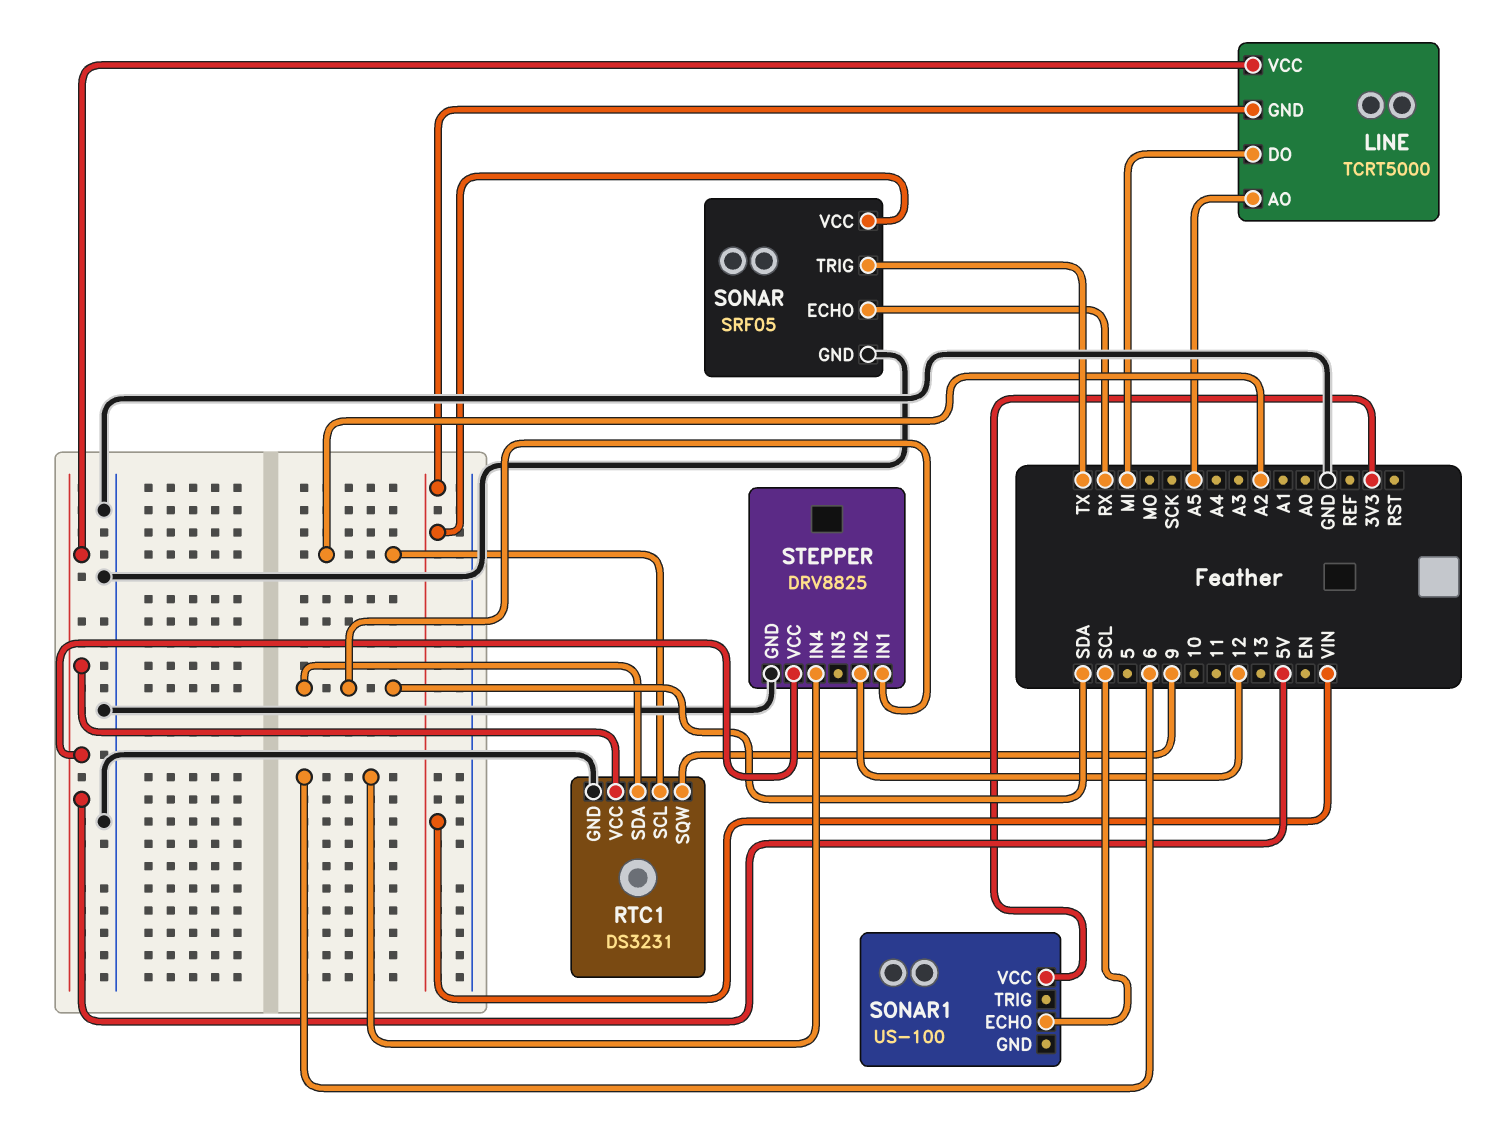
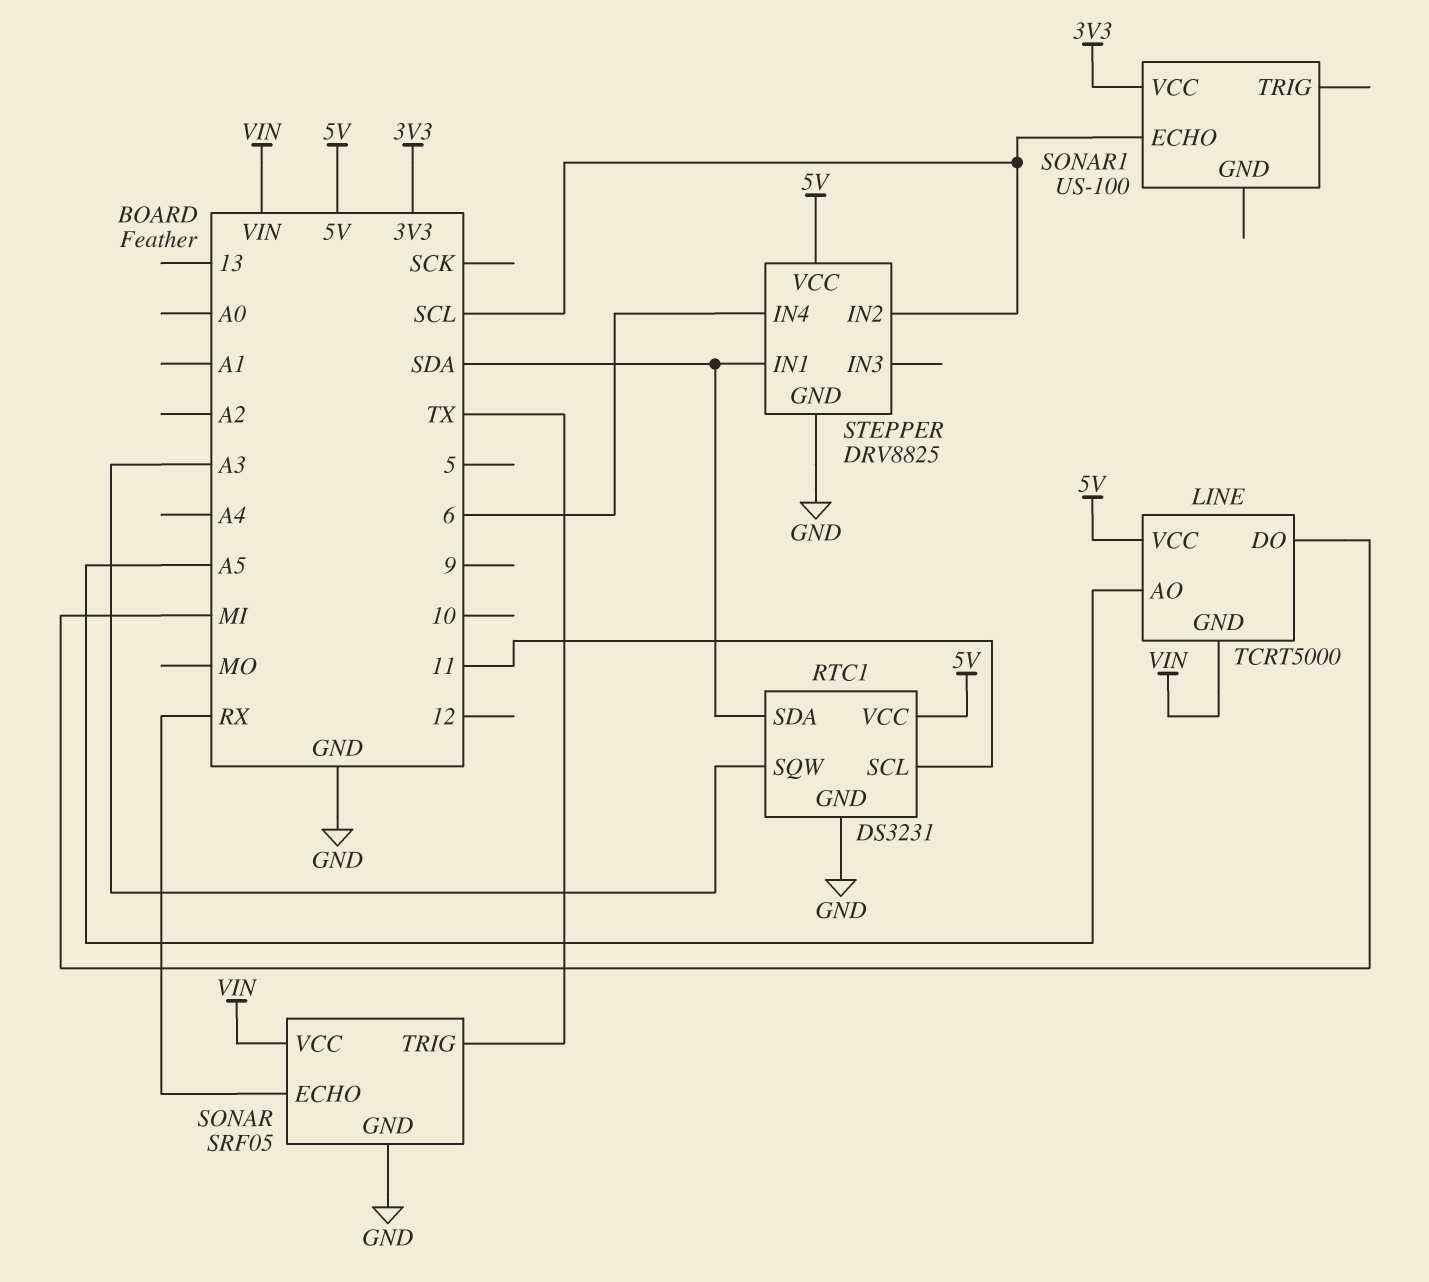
RTC1 pin SCL: A2 -> 11
RTC1 pin SQW: 9 -> A3
STEPPER pin IN2: 12 -> SCL

